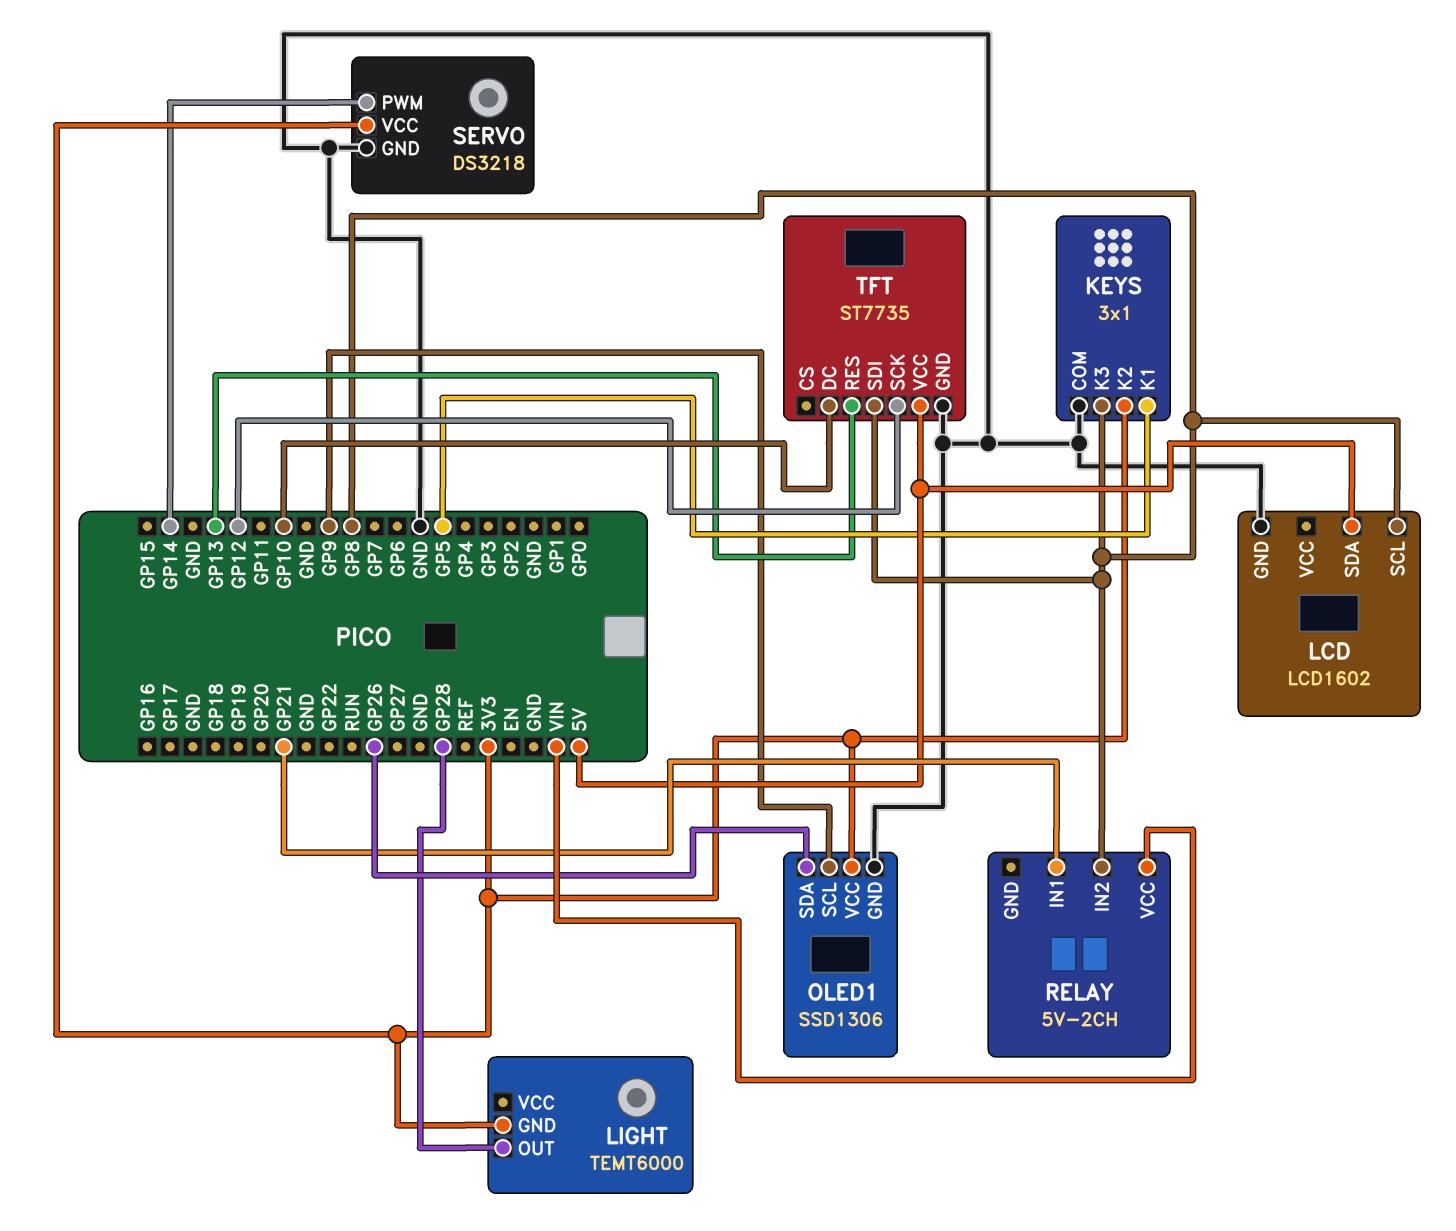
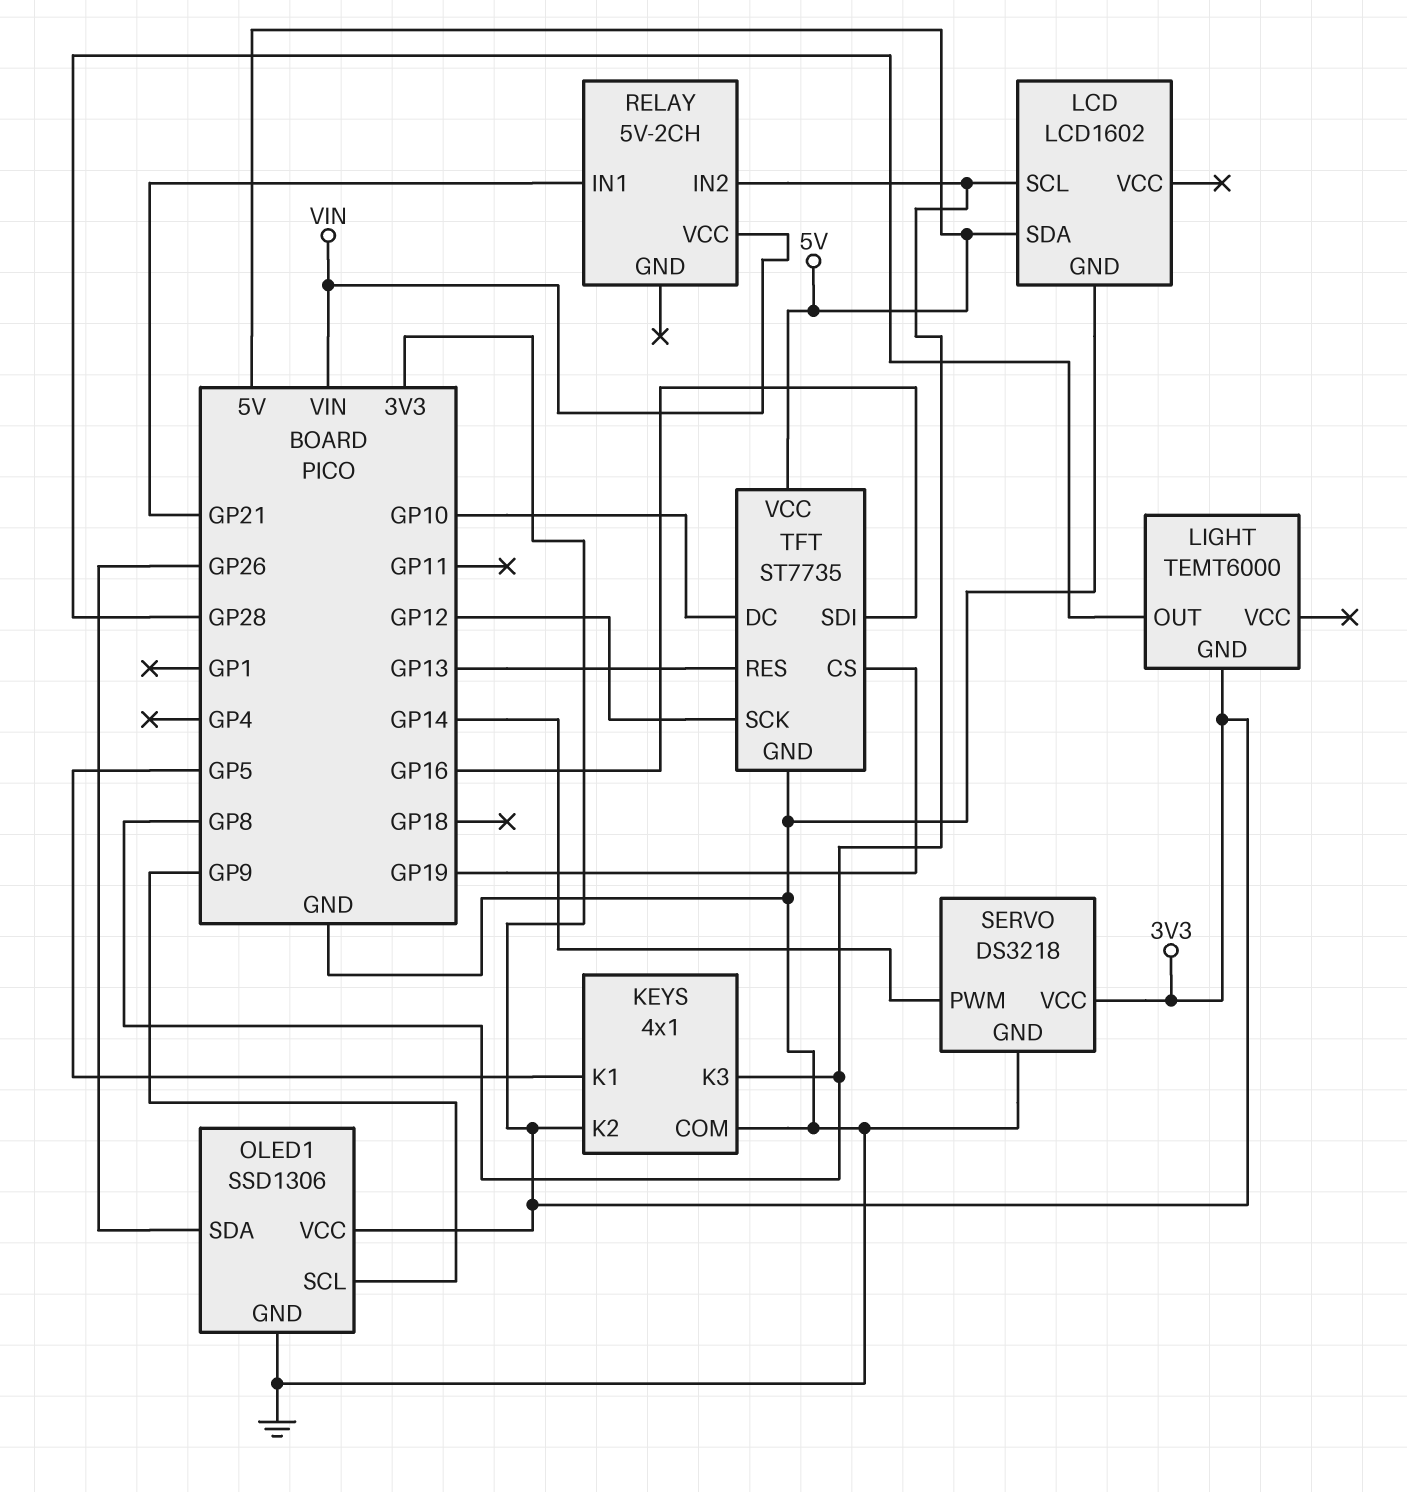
KEYS: 3x1 -> 4x1
TFT pin CS: none -> GP19
TFT pin SDI: GP8 -> GP16

